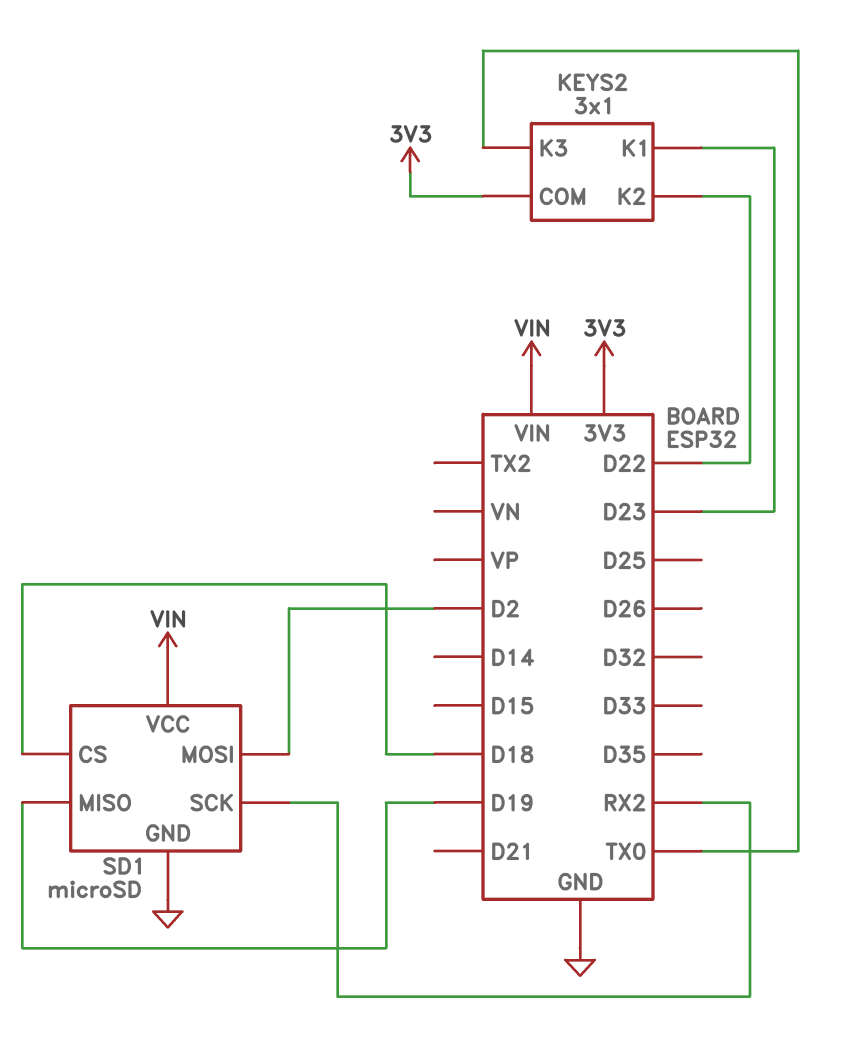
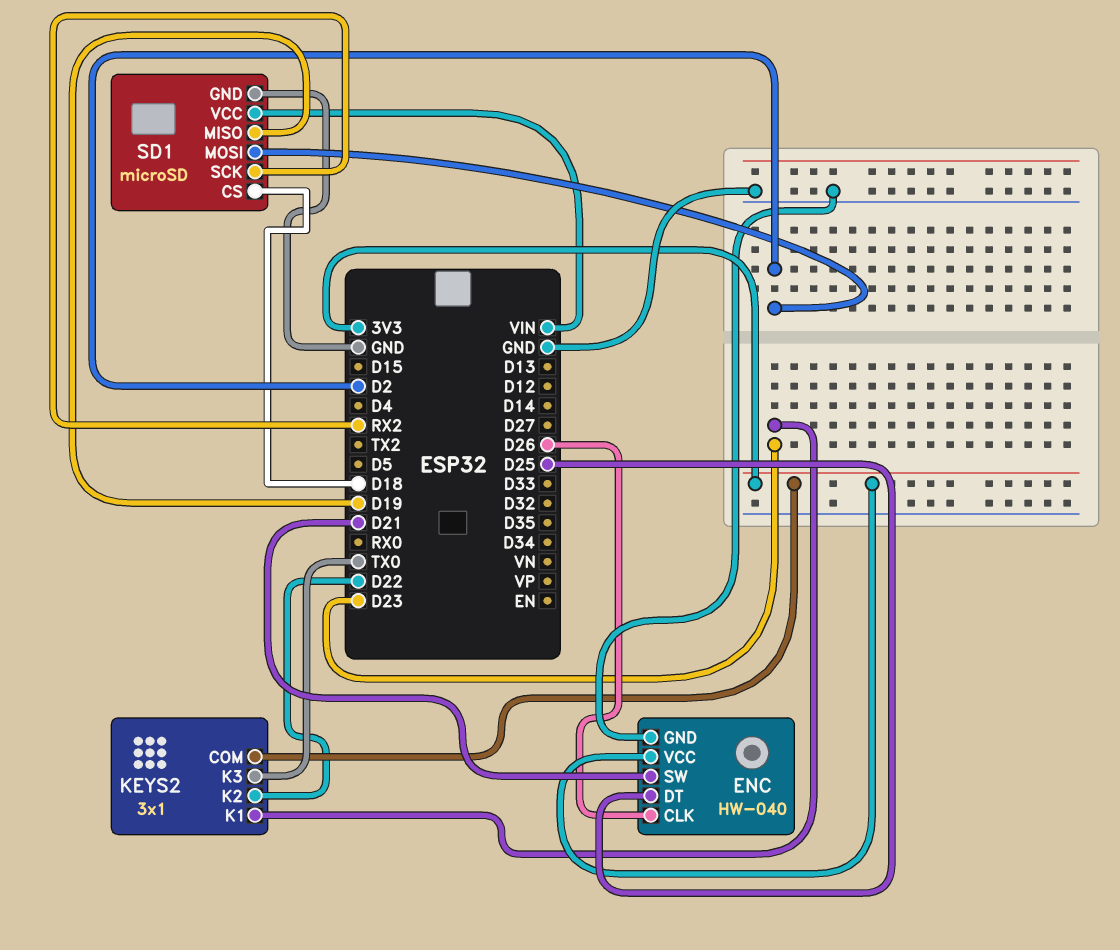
ENC: none -> HW-040
ENC pin CLK: none -> D26
ENC pin DT: none -> D25
ENC pin GND: none -> GND
ENC pin SW: none -> D21
ENC pin VCC: none -> 3V3

